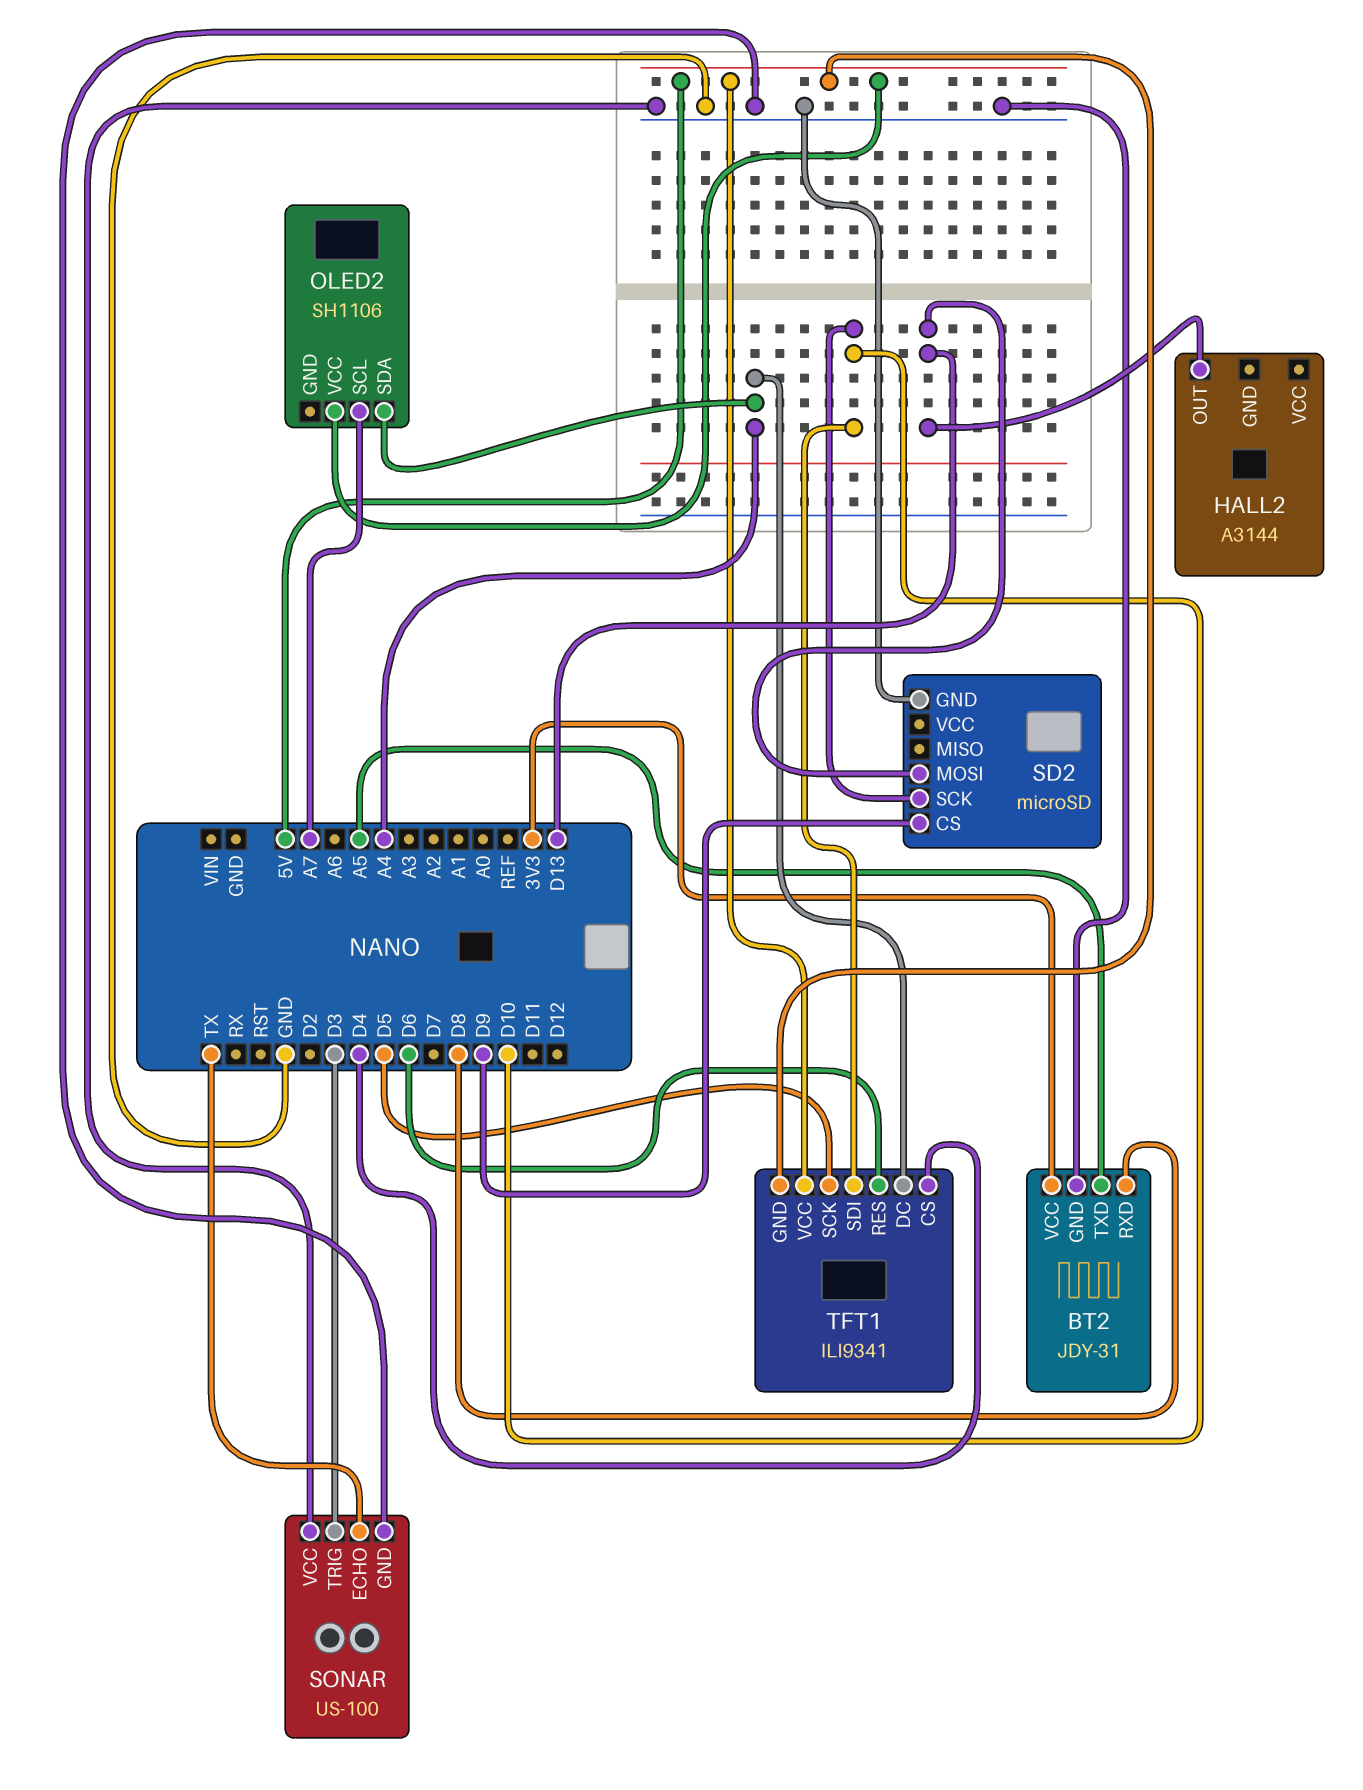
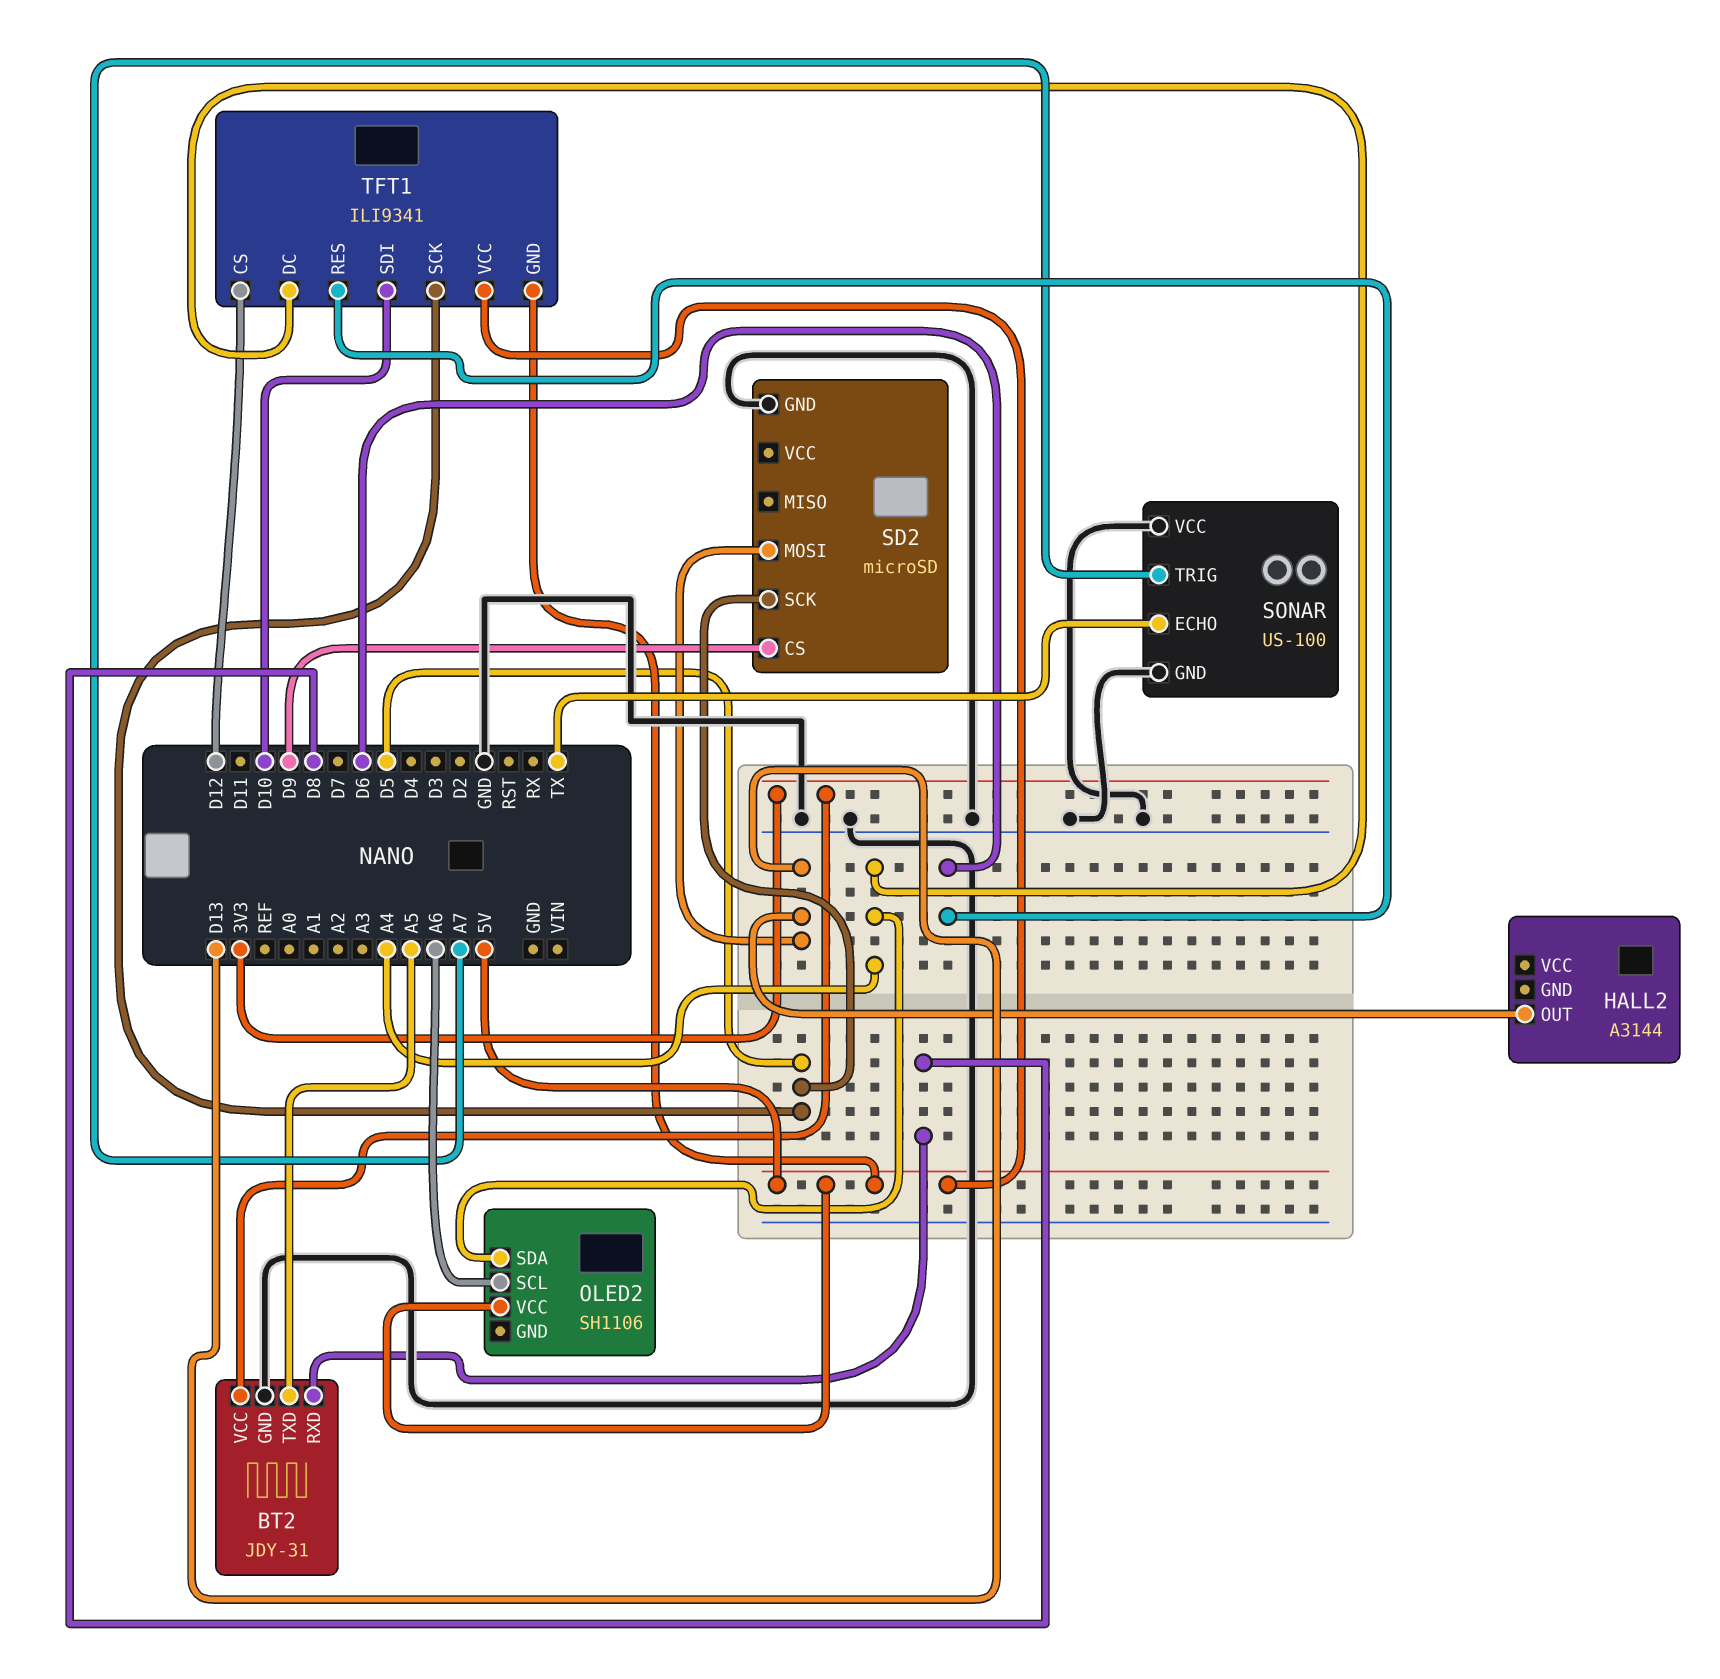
OLED2 pin SCL: A7 -> A6
SD2 pin SCK: D10 -> D5
SONAR pin TRIG: D3 -> A7
TFT1 pin CS: D4 -> D12

